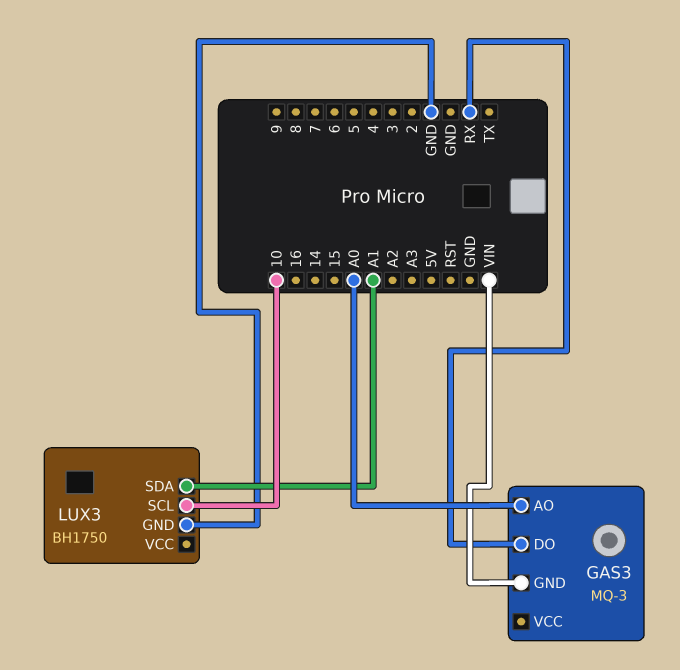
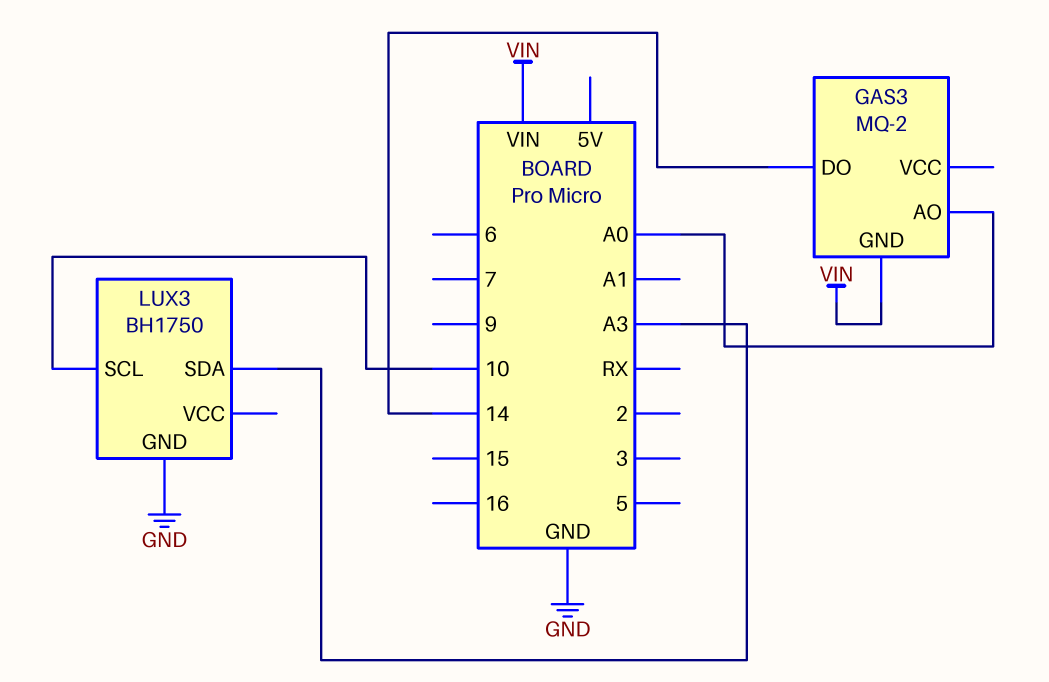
GAS3: MQ-3 -> MQ-2
GAS3 pin DO: RX -> 14
LUX3 pin SDA: A1 -> A3

